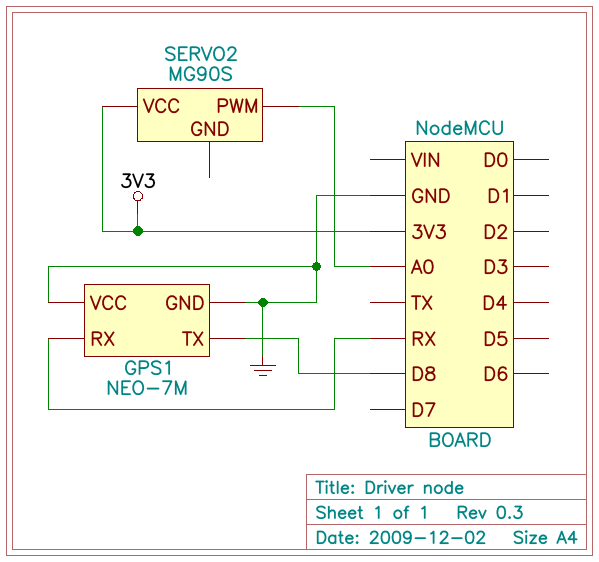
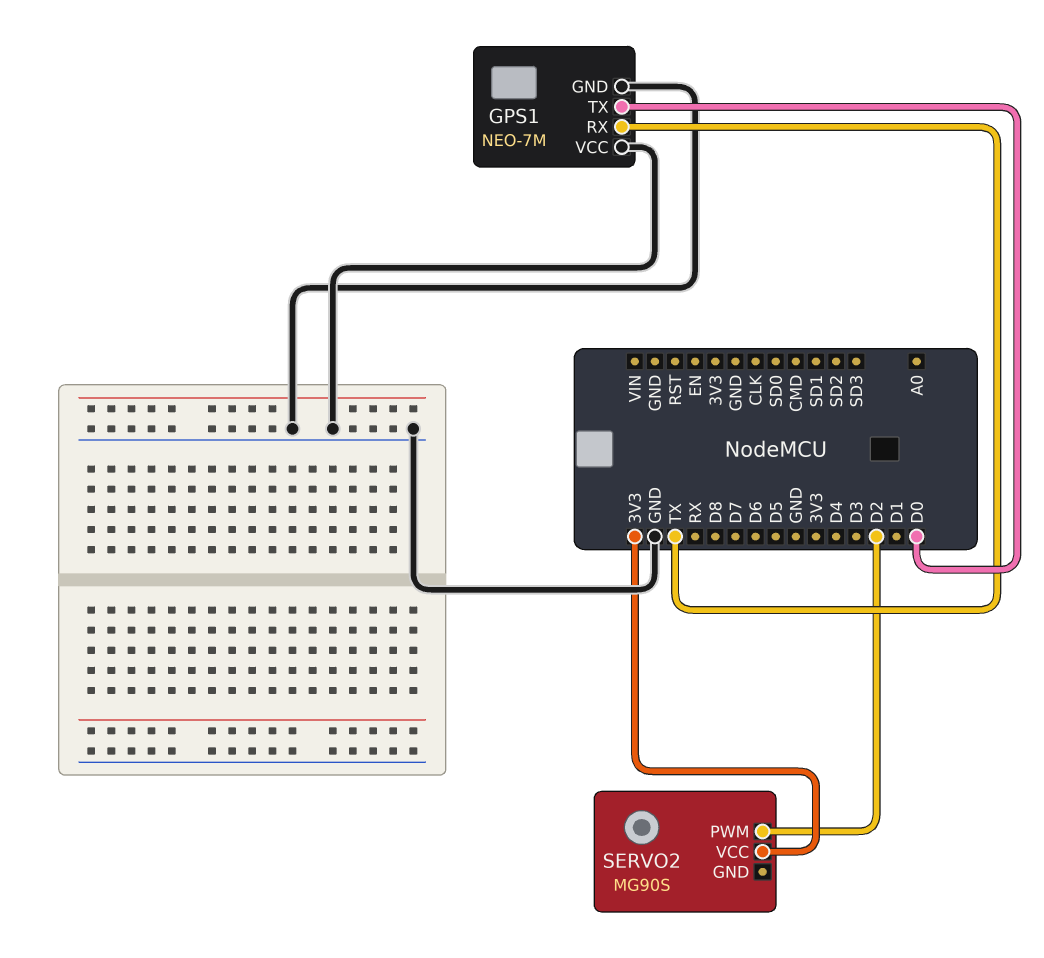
GPS1 pin RX: RX -> TX
GPS1 pin TX: D8 -> D0
SERVO2 pin PWM: A0 -> D2

